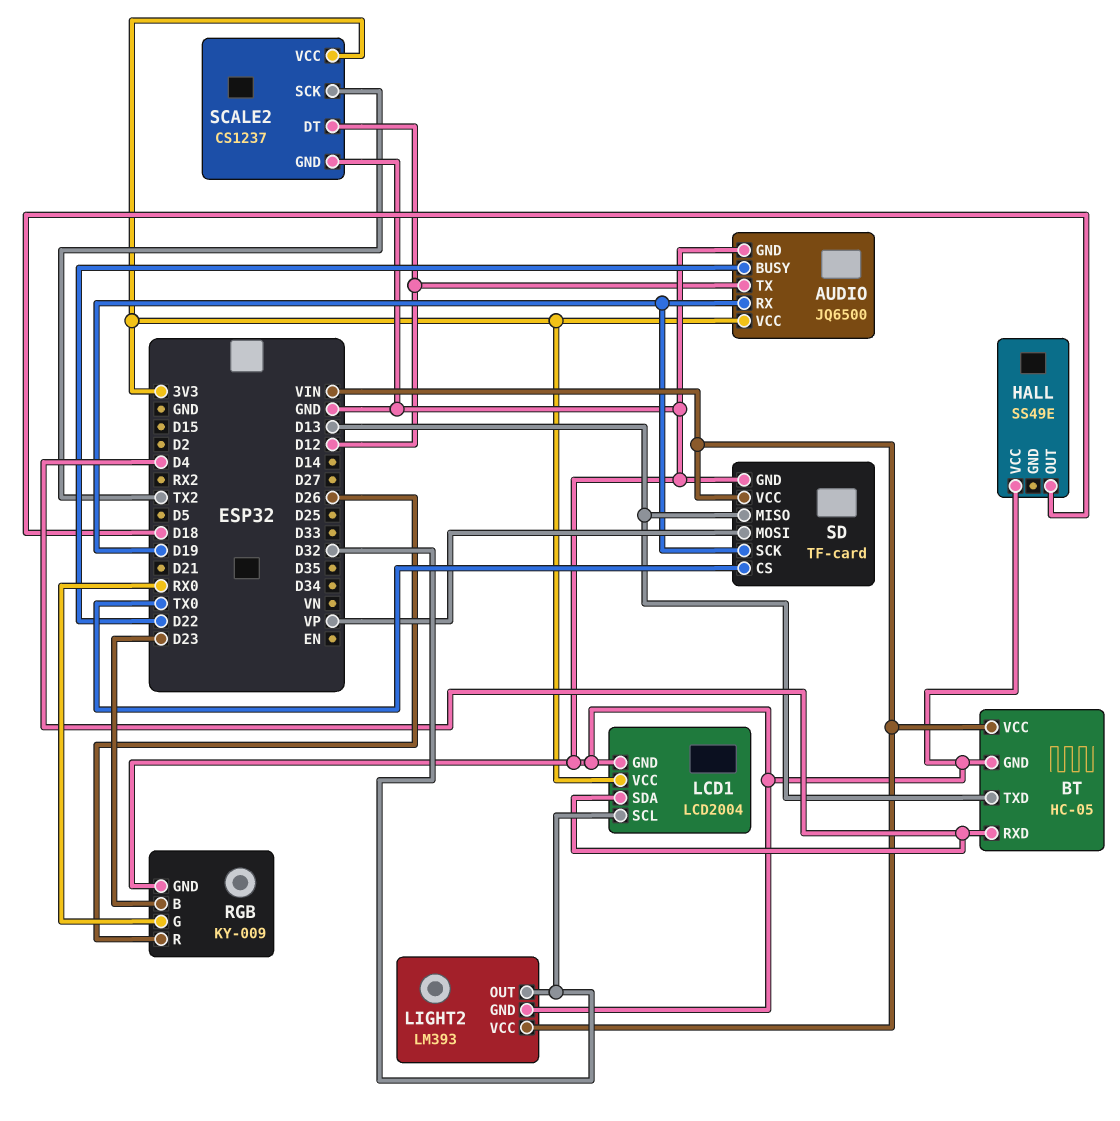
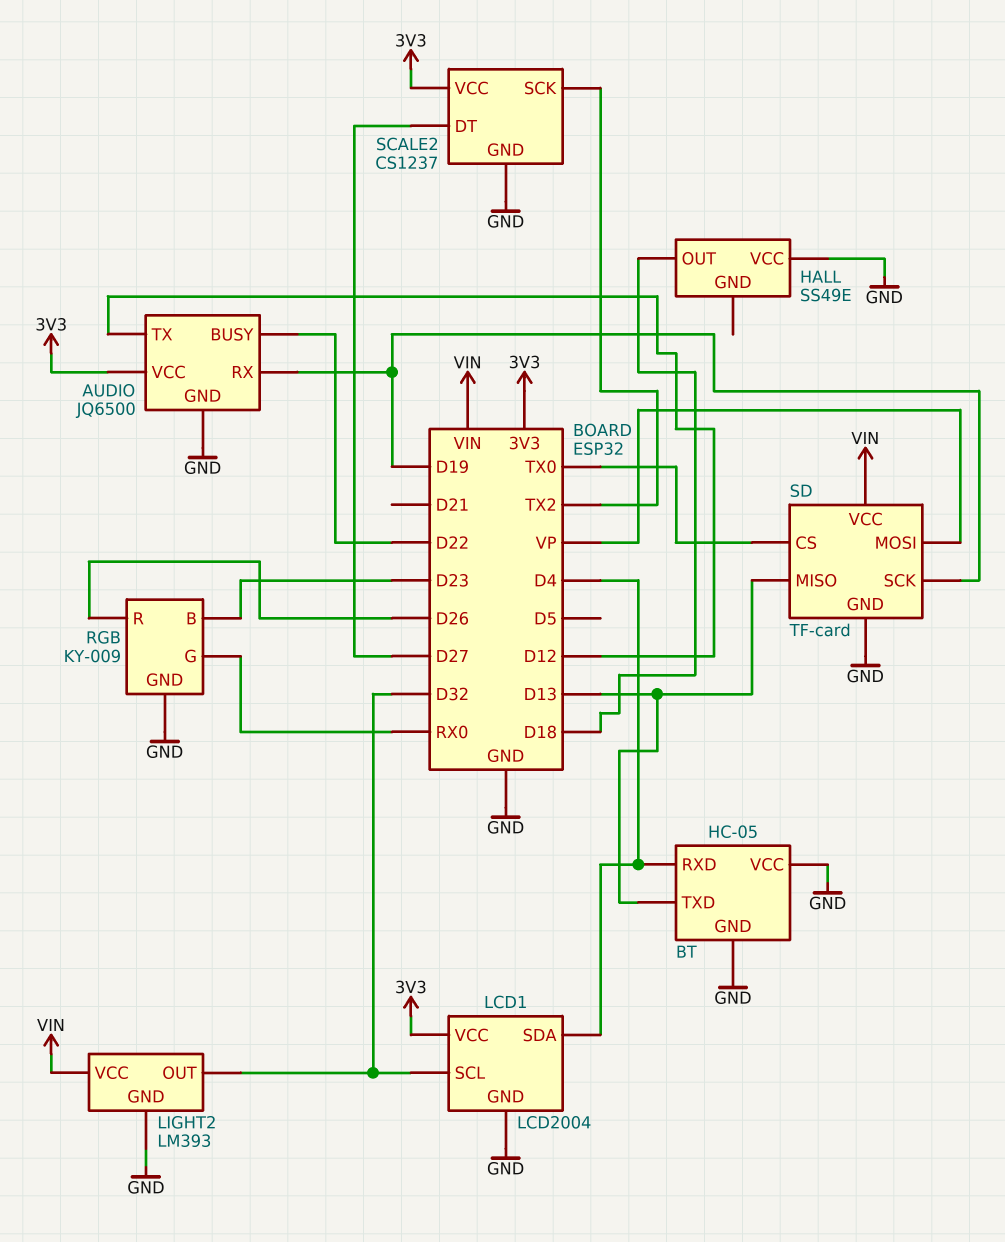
BT pin VCC: VIN -> GND
SCALE2 pin DT: D12 -> D27

